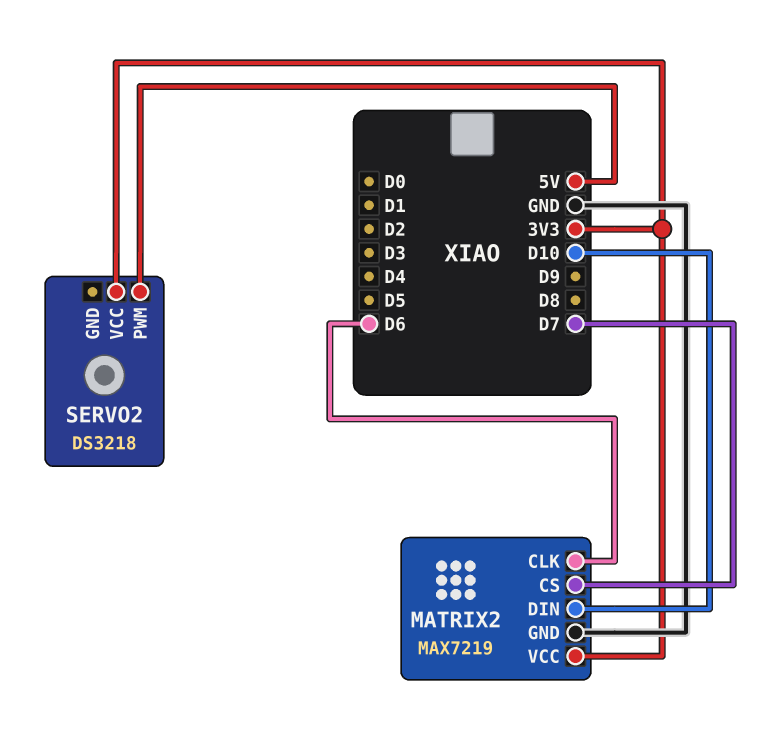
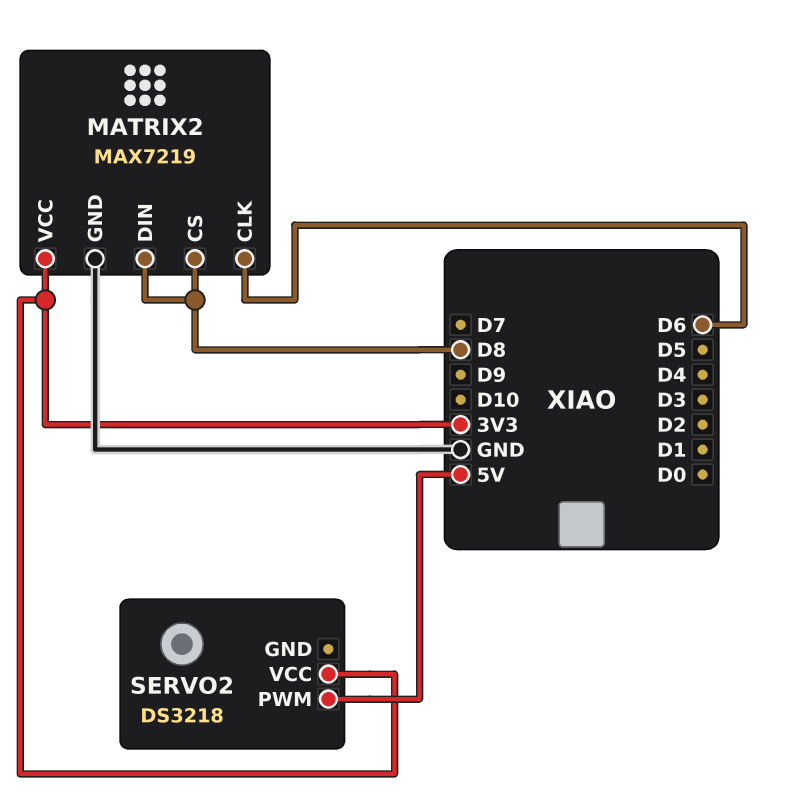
MATRIX2 pin CS: D7 -> D8
MATRIX2 pin DIN: D10 -> D8

